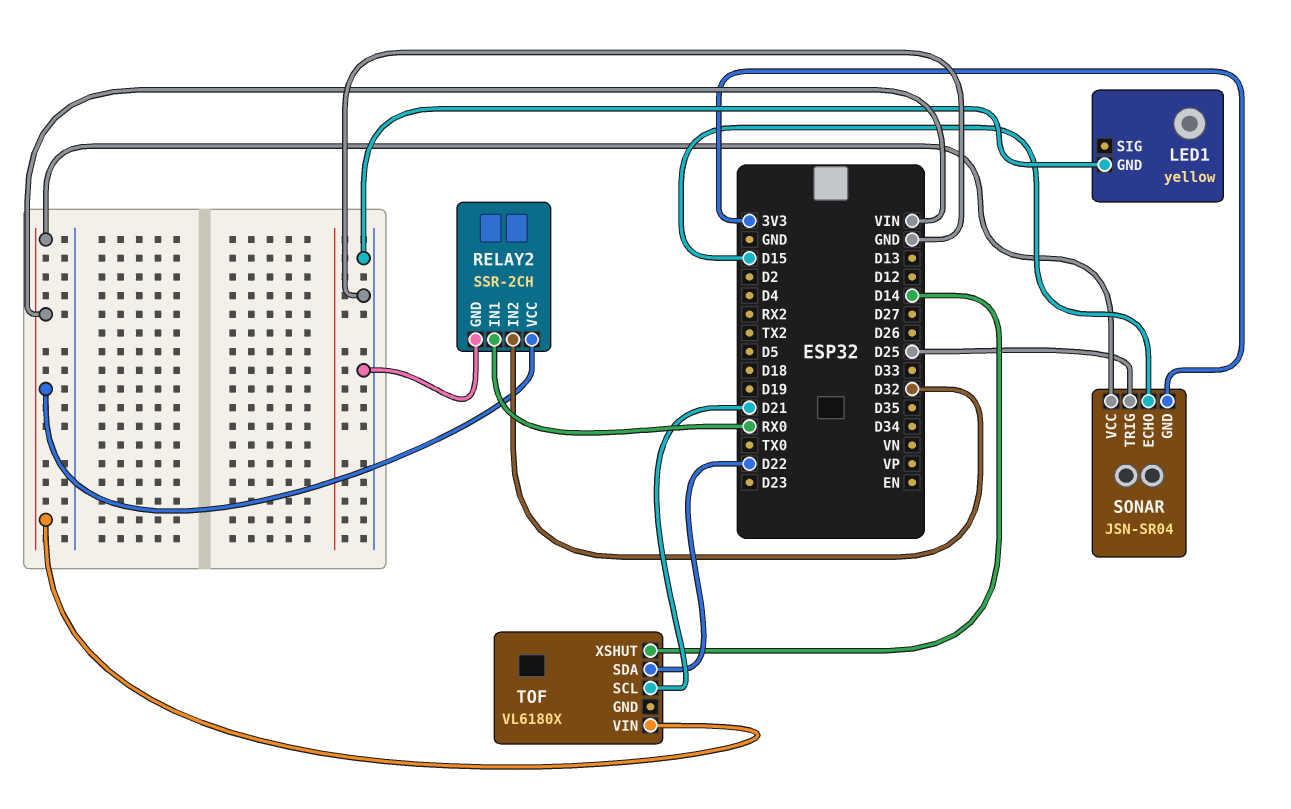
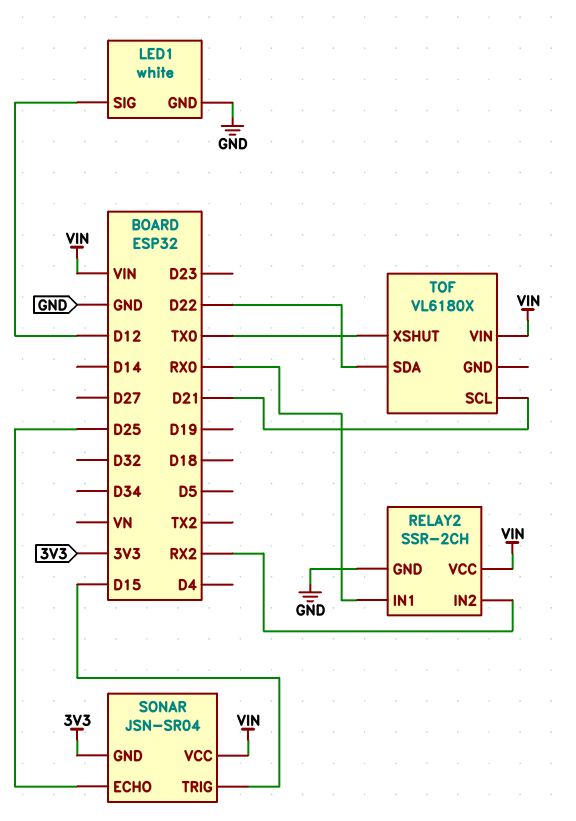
LED1: yellow -> white
LED1 pin SIG: none -> D12
RELAY2 pin IN2: D32 -> RX2
SONAR pin ECHO: D15 -> D25
SONAR pin TRIG: D25 -> D15
TOF pin XSHUT: D14 -> TX0

